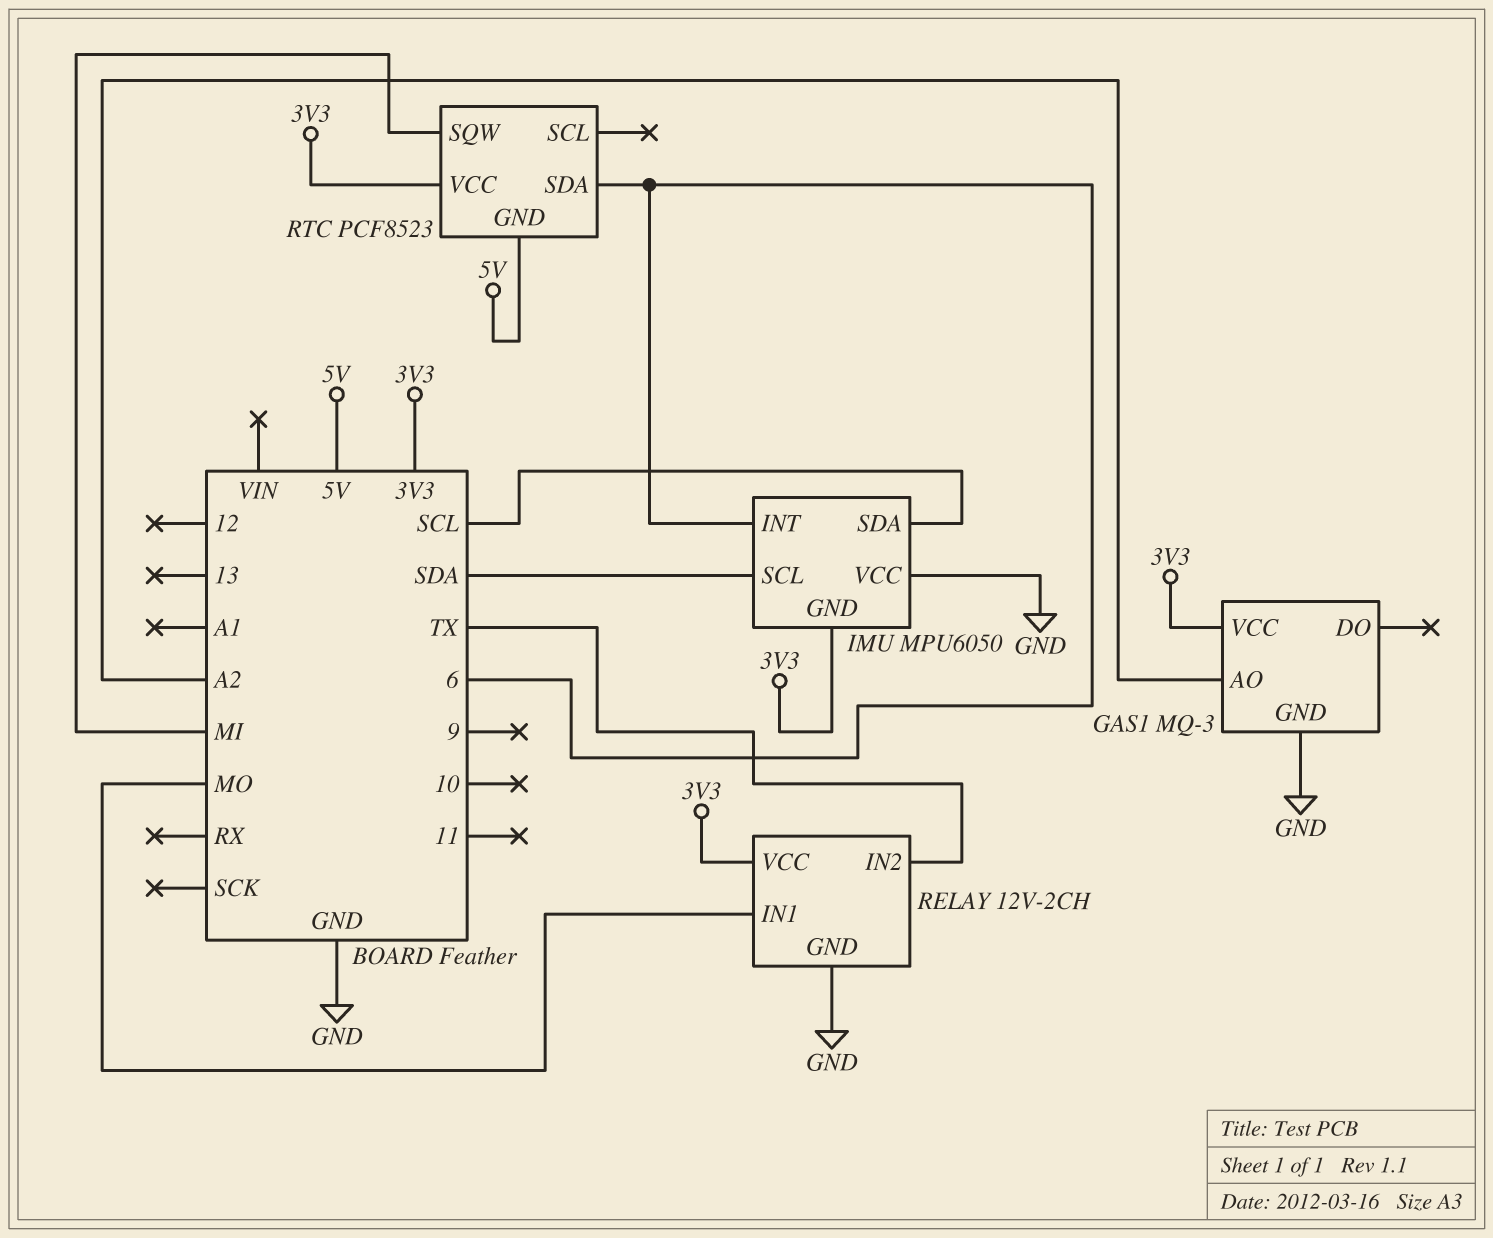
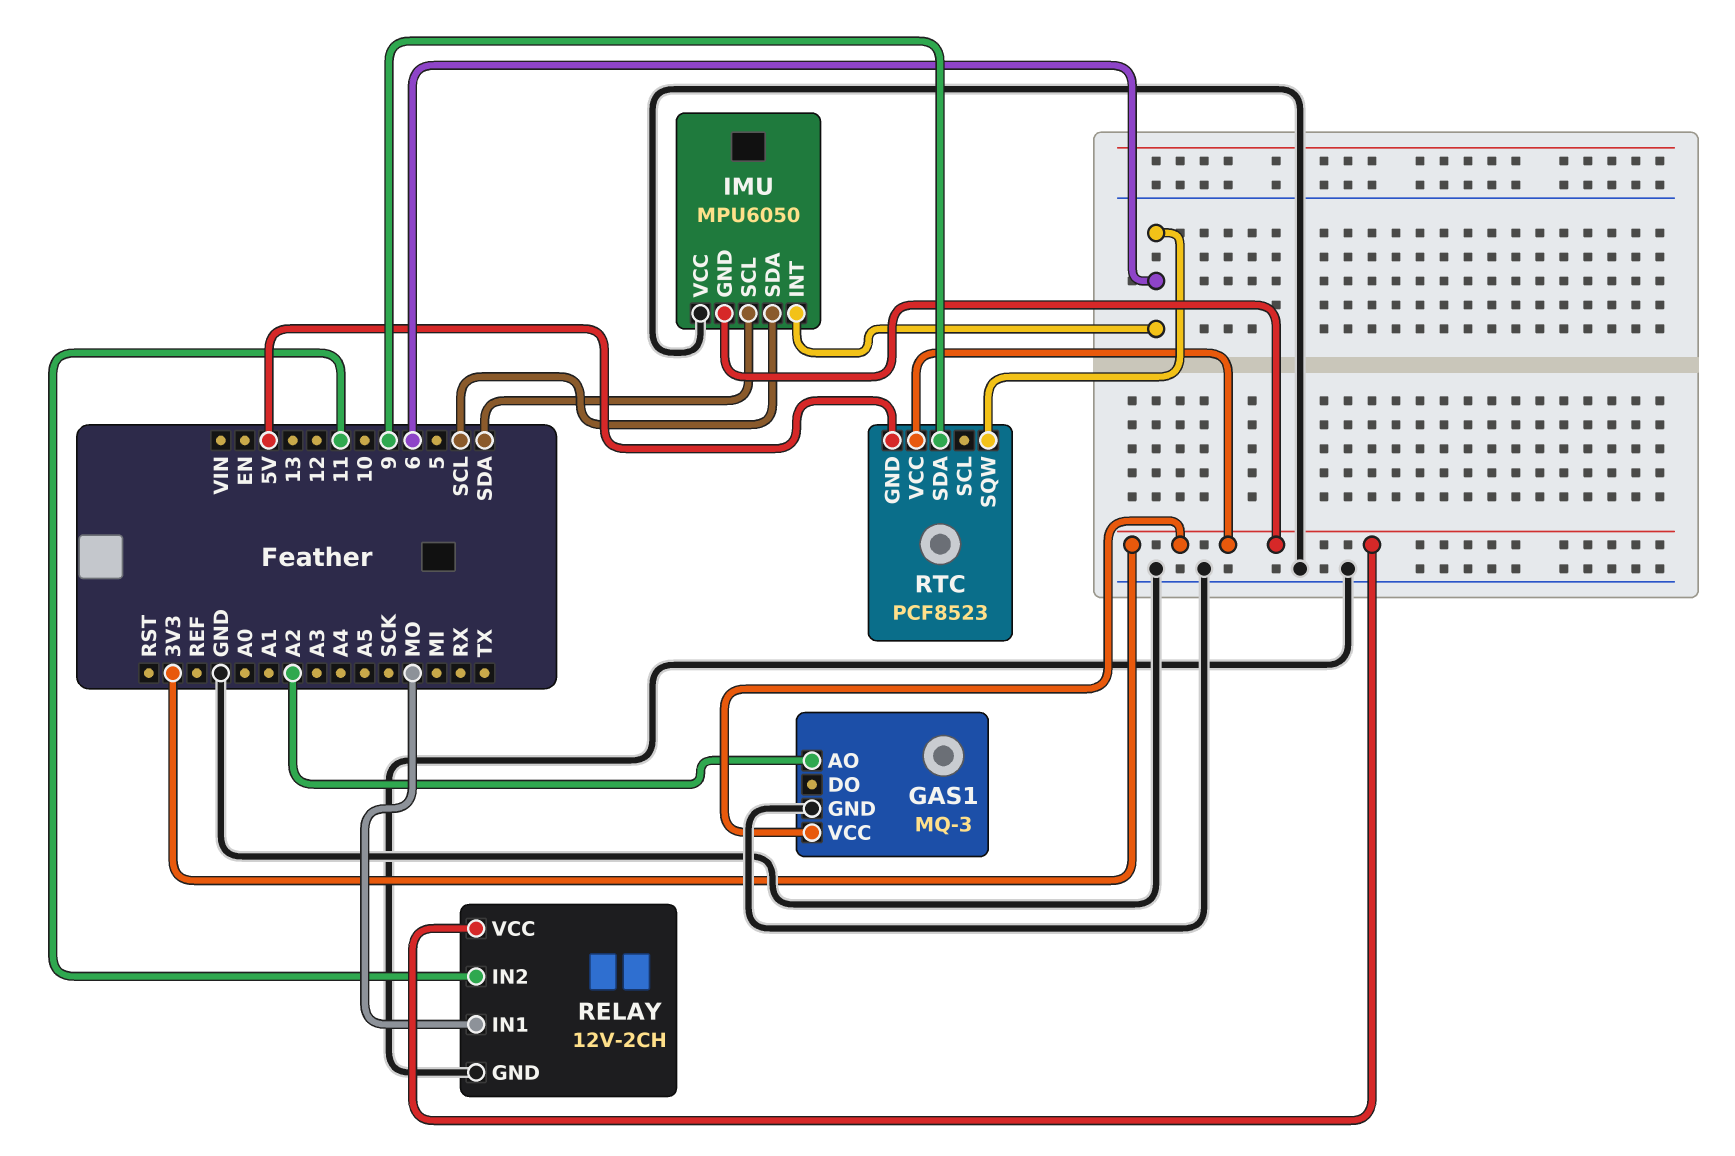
RELAY pin IN2: TX -> 11
RTC pin SDA: 6 -> 9
RTC pin SQW: MI -> 6

